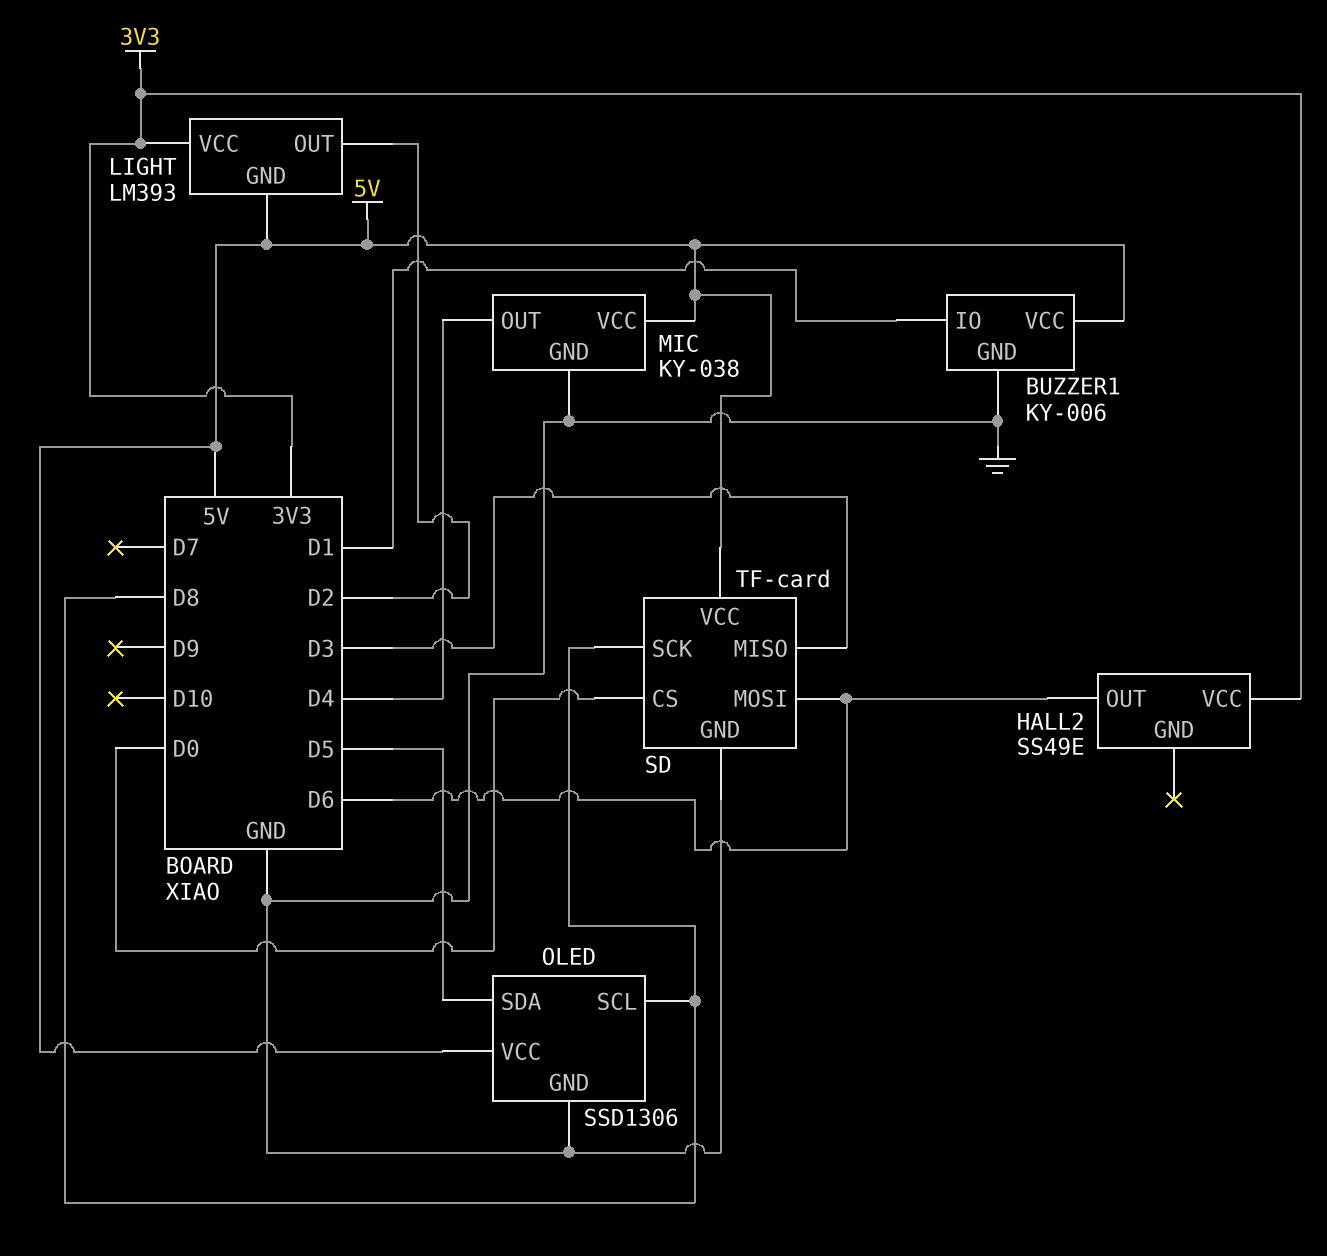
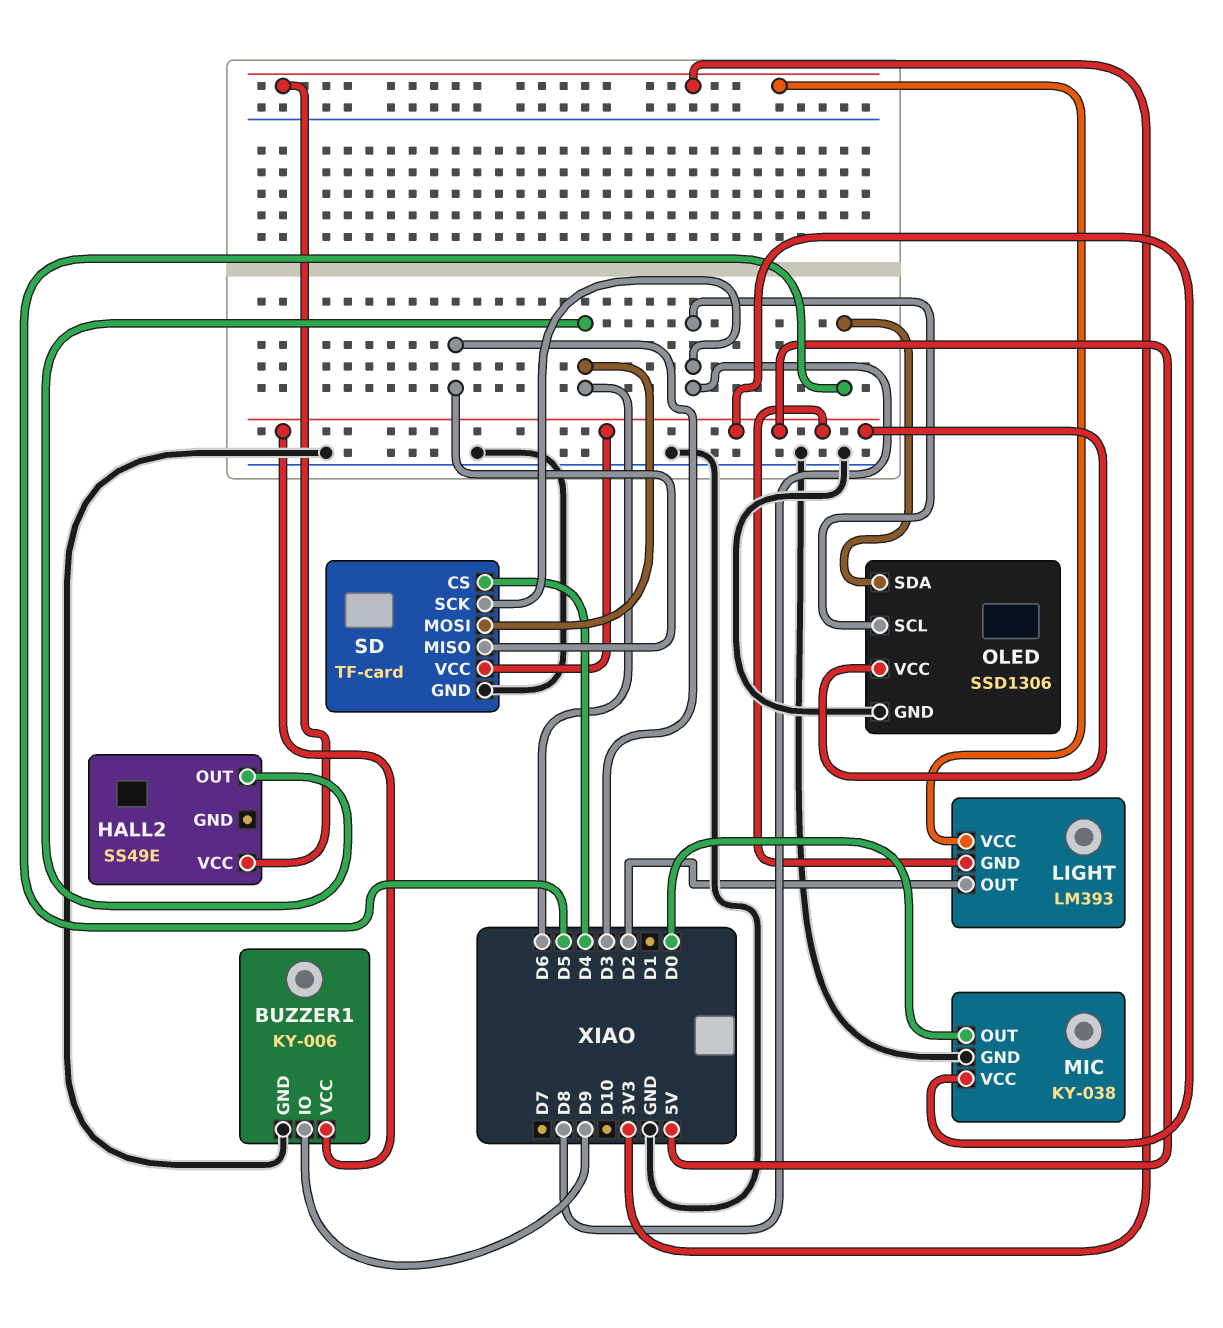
BUZZER1 pin IO: D1 -> D9
MIC pin OUT: D4 -> D0
SD pin CS: D0 -> D4

